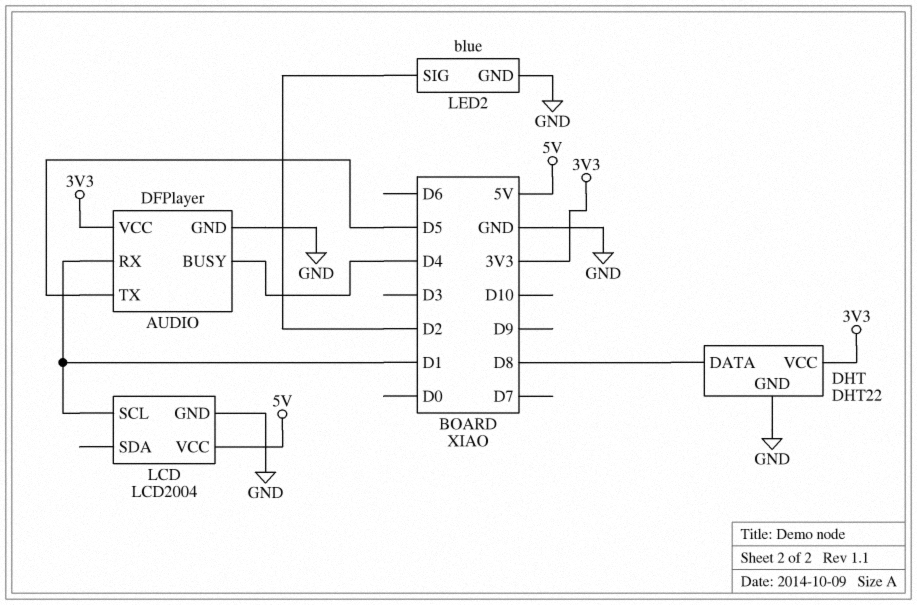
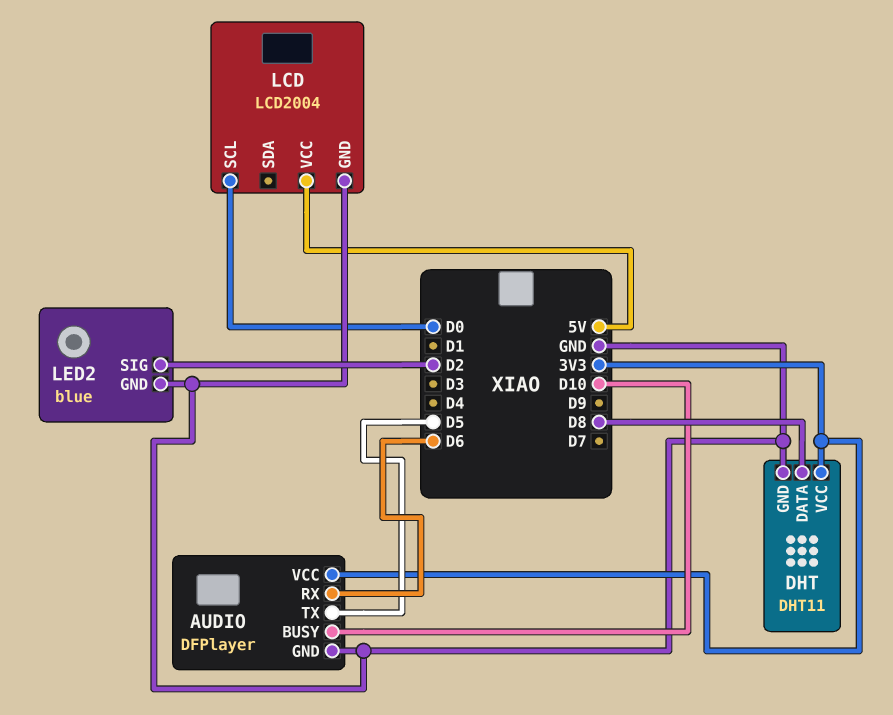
AUDIO pin BUSY: D4 -> D10
AUDIO pin RX: D1 -> D6
DHT: DHT22 -> DHT11
LCD pin SCL: D1 -> D0

